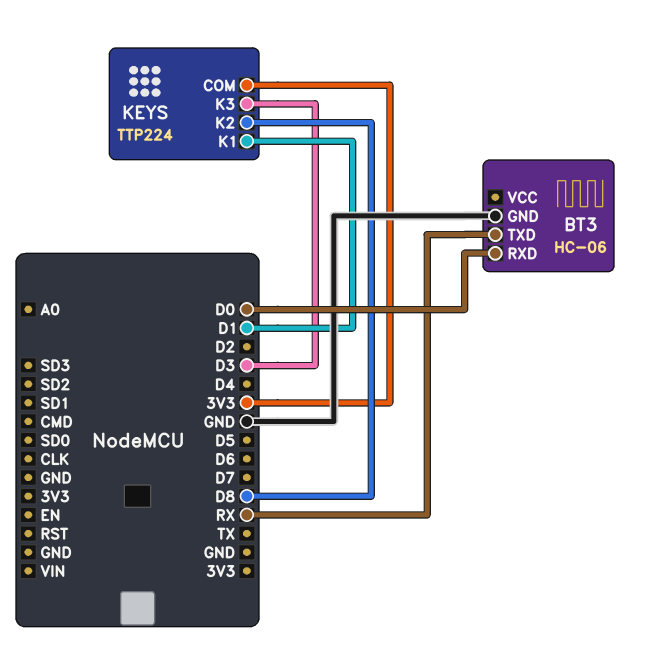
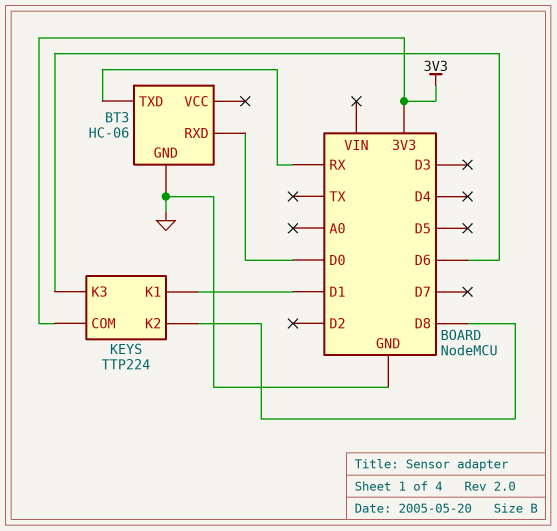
KEYS pin K3: D3 -> D6

